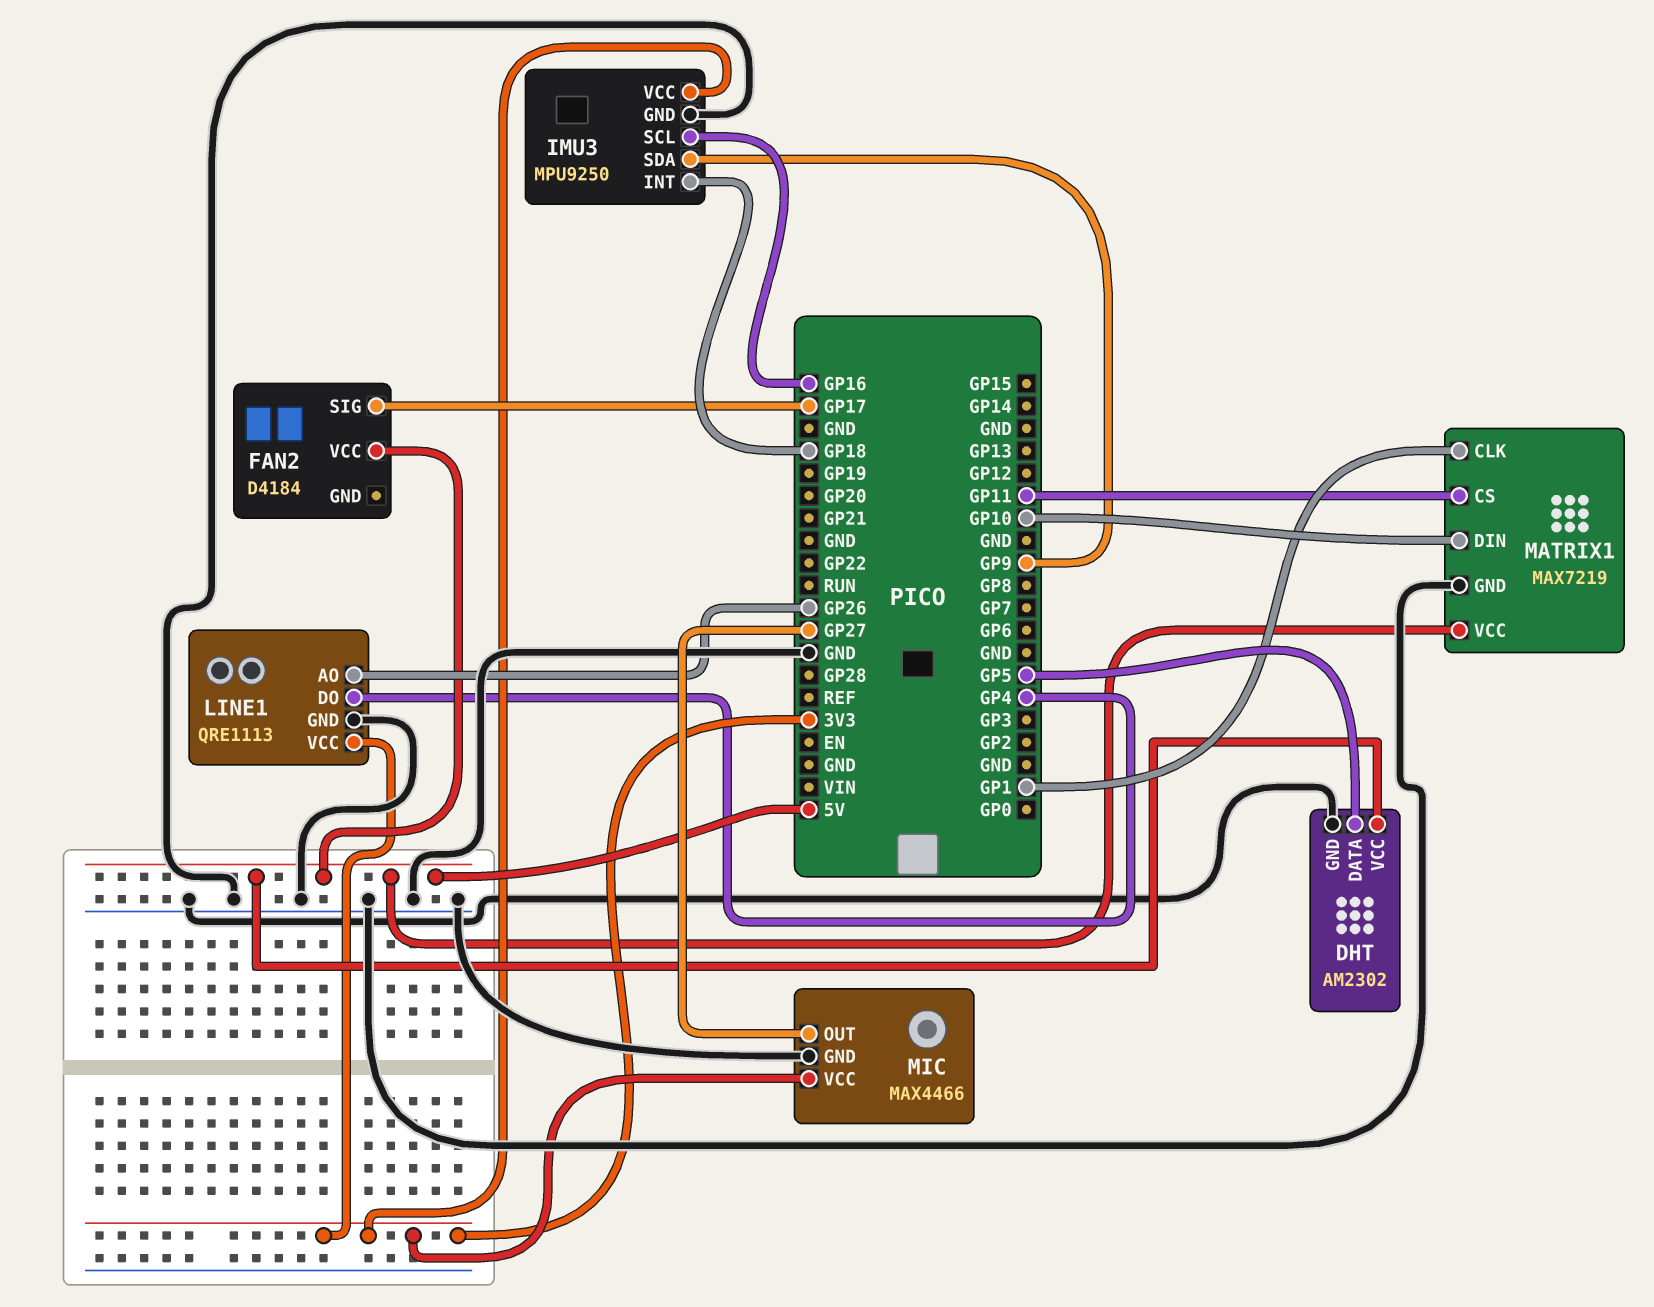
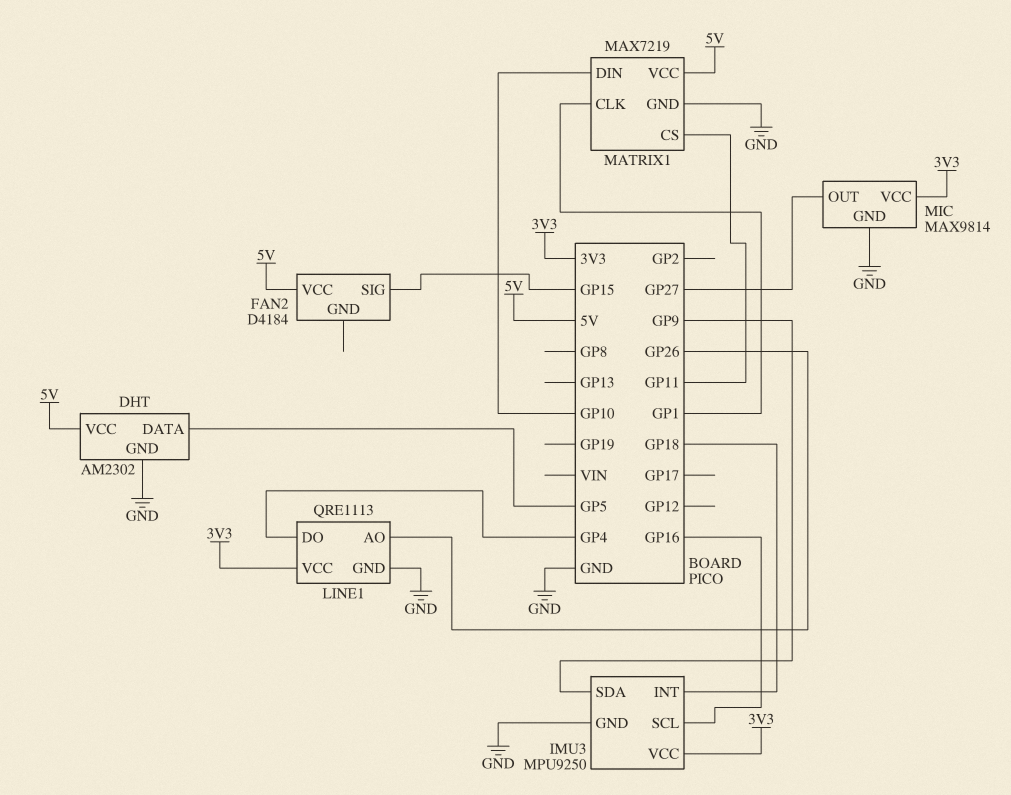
FAN2 pin SIG: GP17 -> GP15
MIC: MAX4466 -> MAX9814

